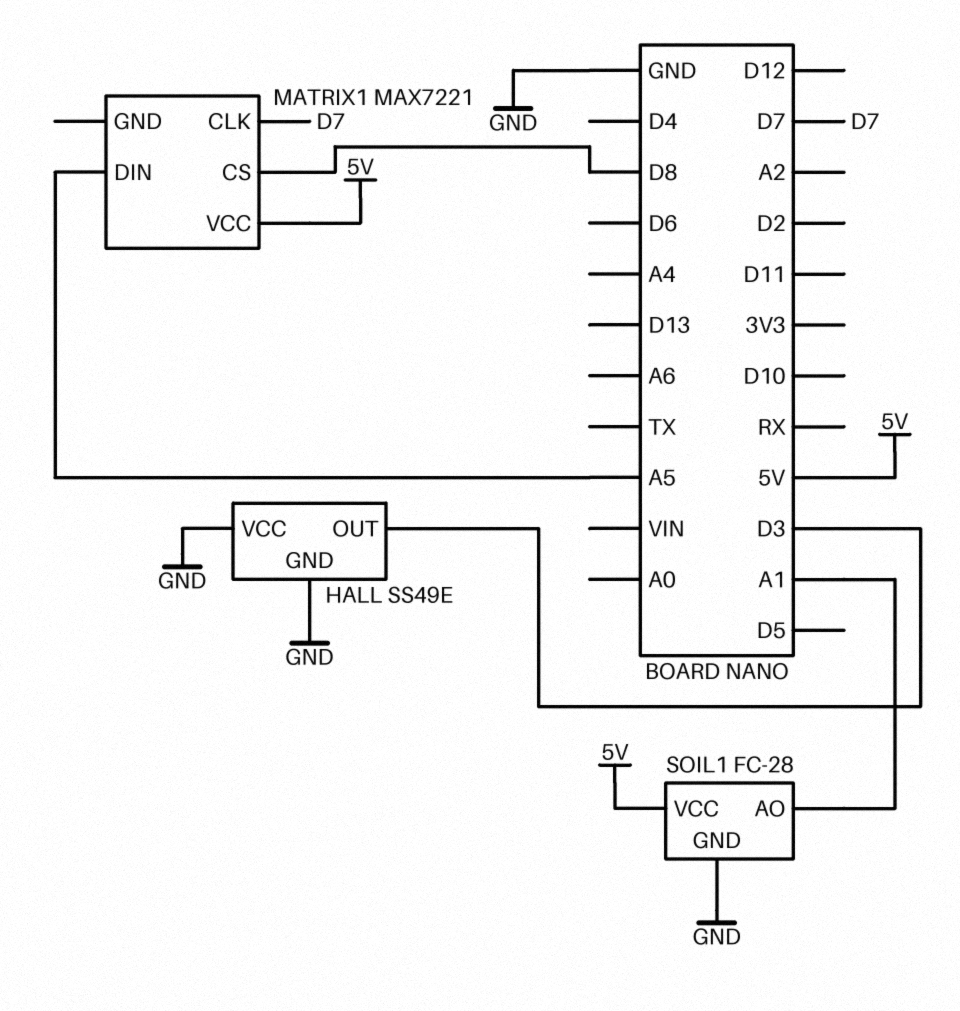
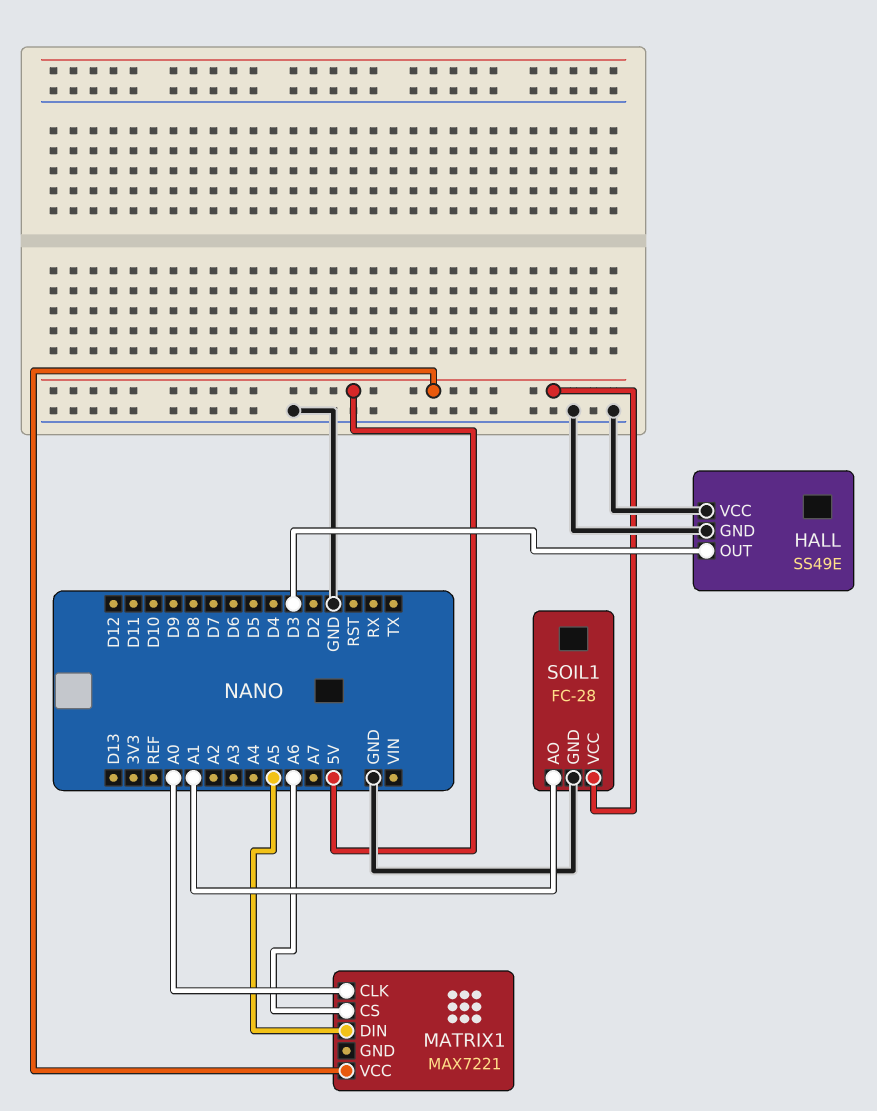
MATRIX1 pin CLK: D7 -> A0
MATRIX1 pin CS: D8 -> A6

